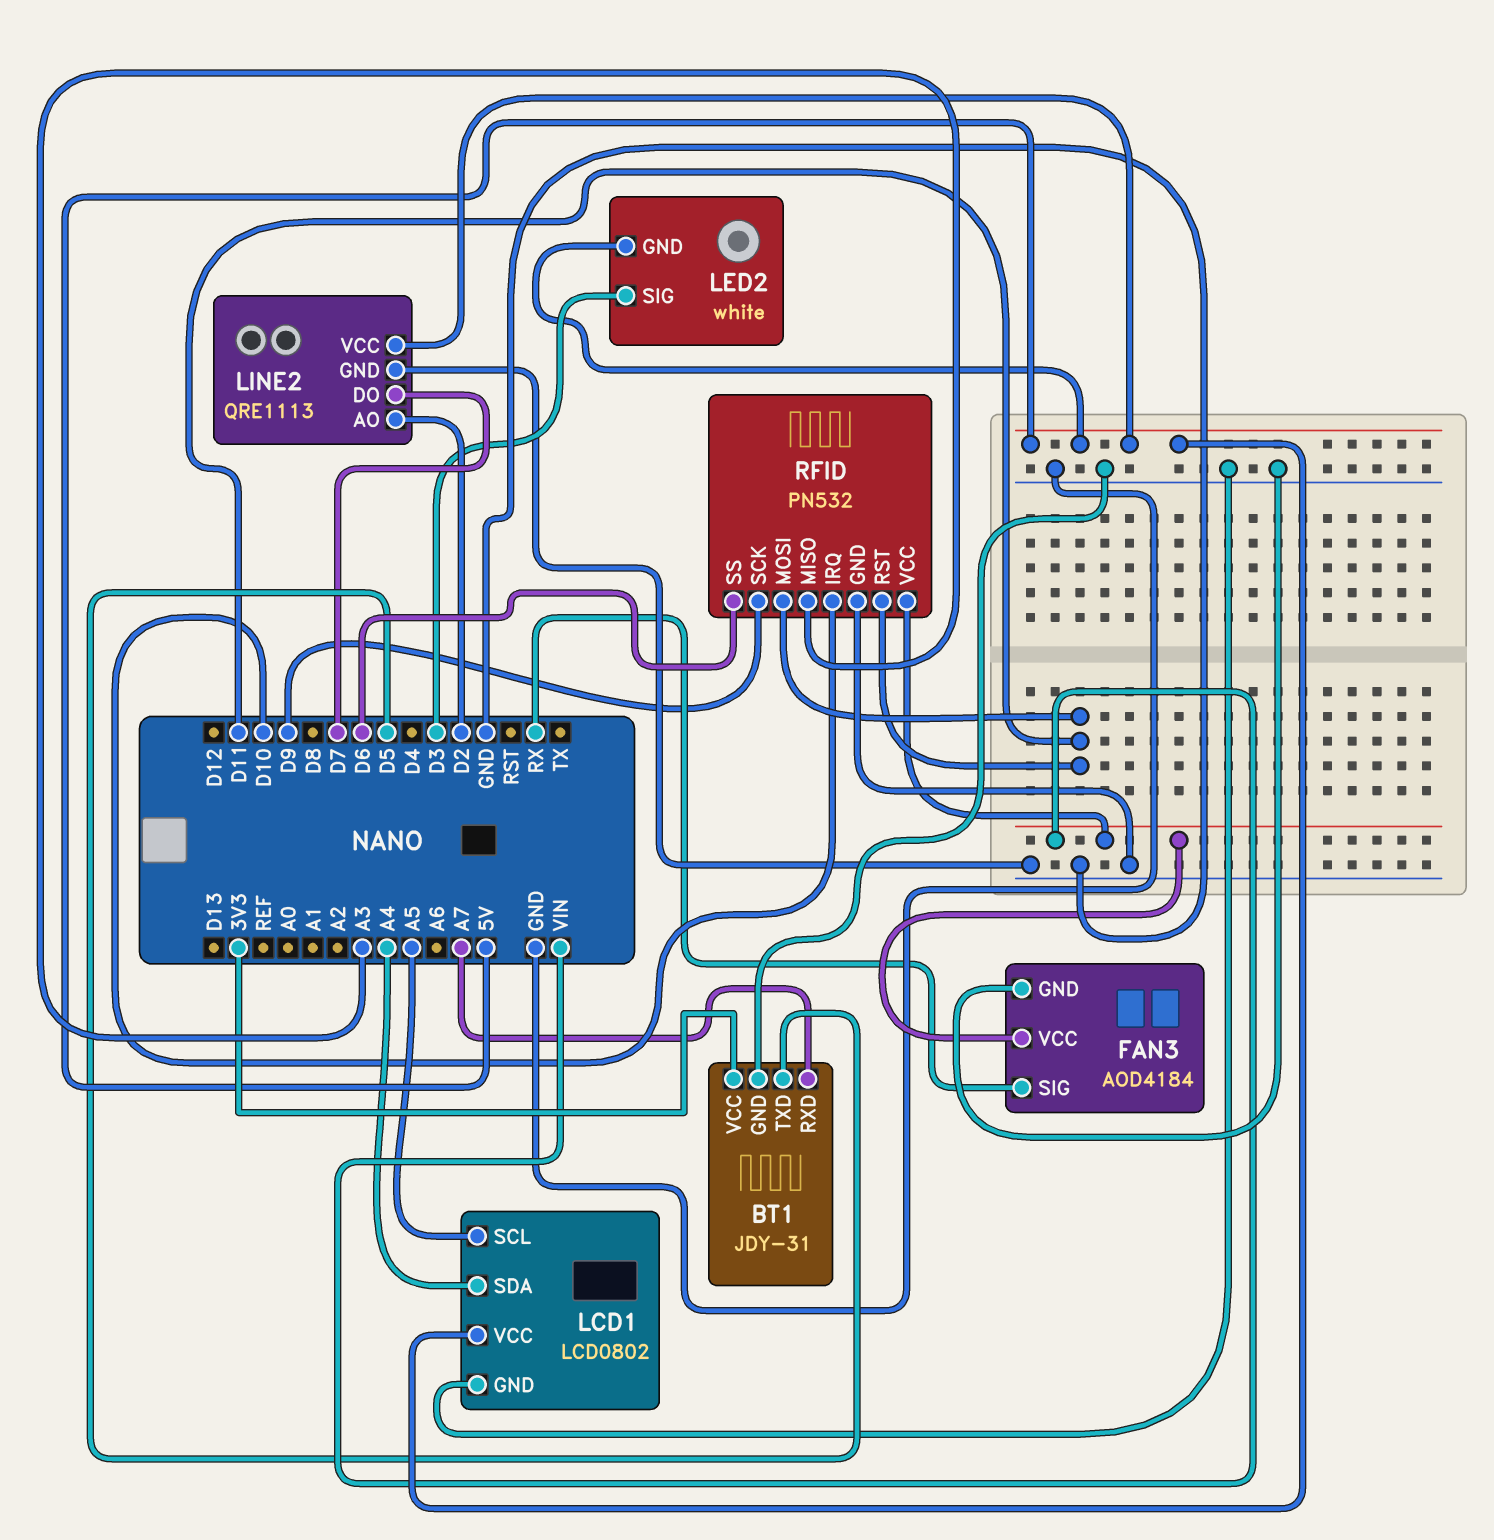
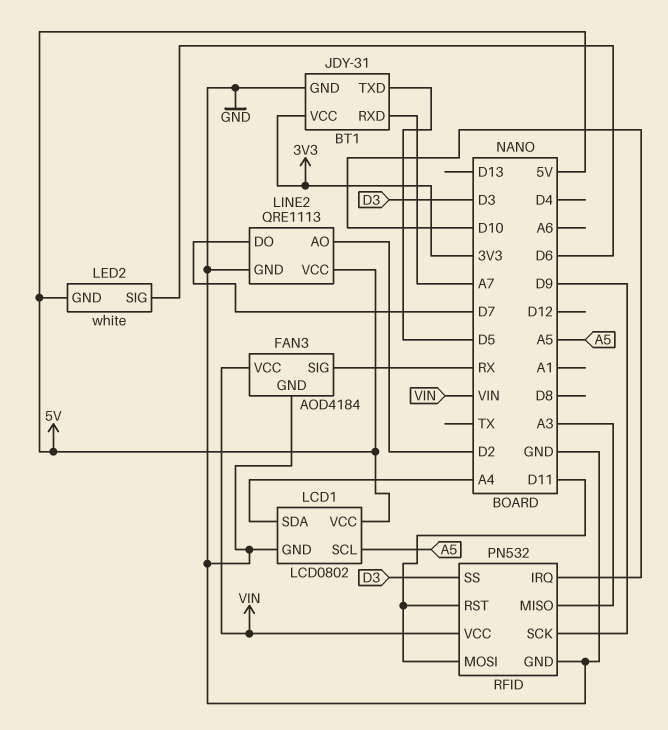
LED2 pin SIG: D3 -> D6
RFID pin SS: D6 -> D3

